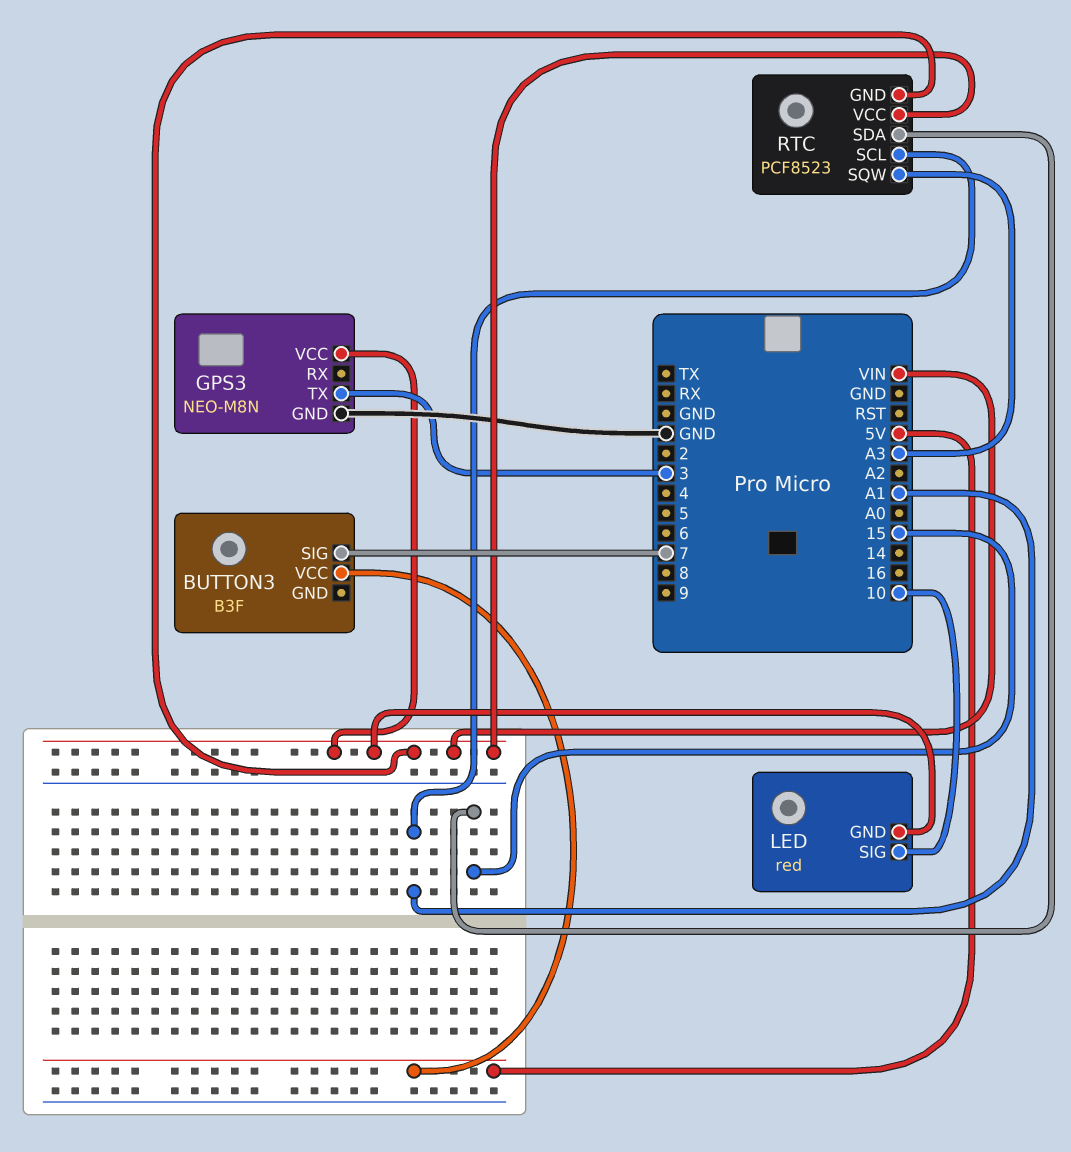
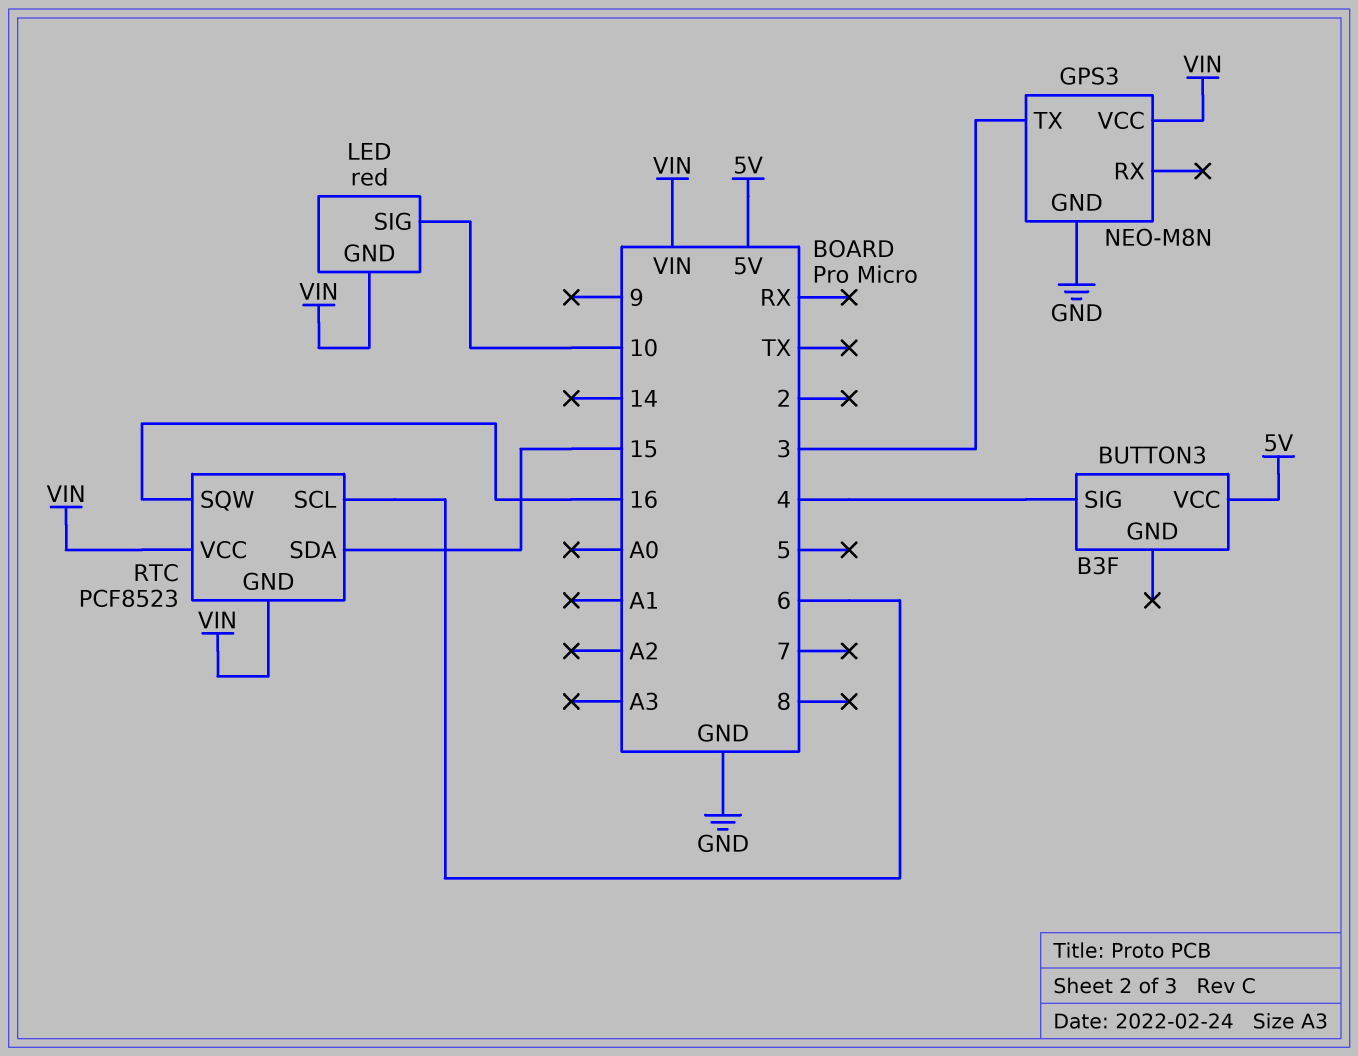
BUTTON3 pin SIG: 7 -> 4
RTC pin SCL: A1 -> 6
RTC pin SQW: A3 -> 16

